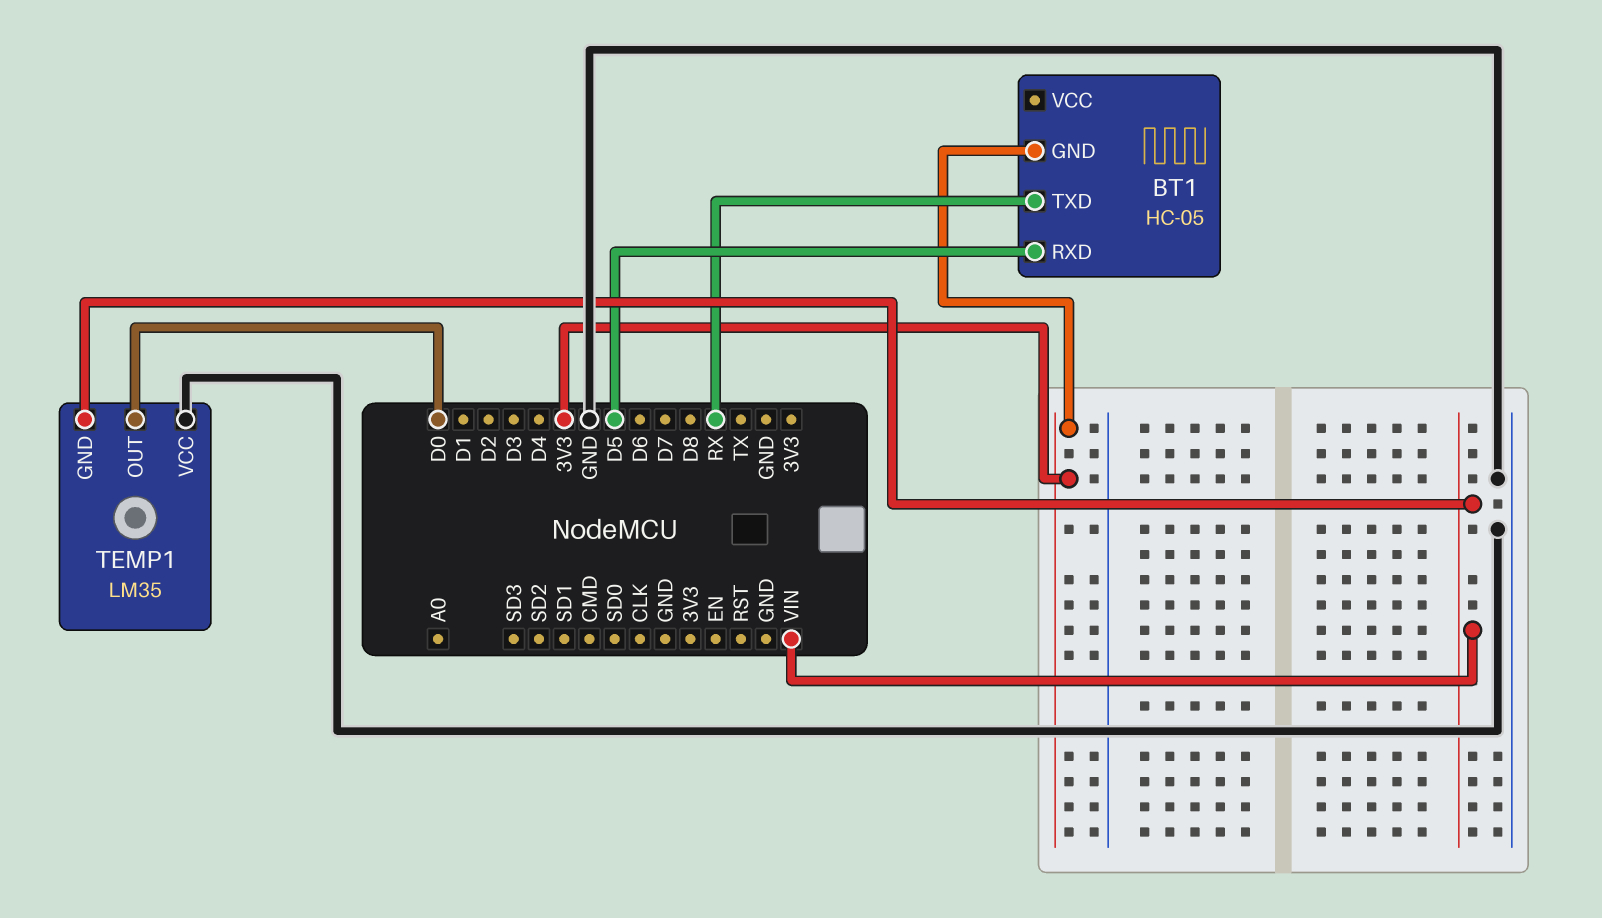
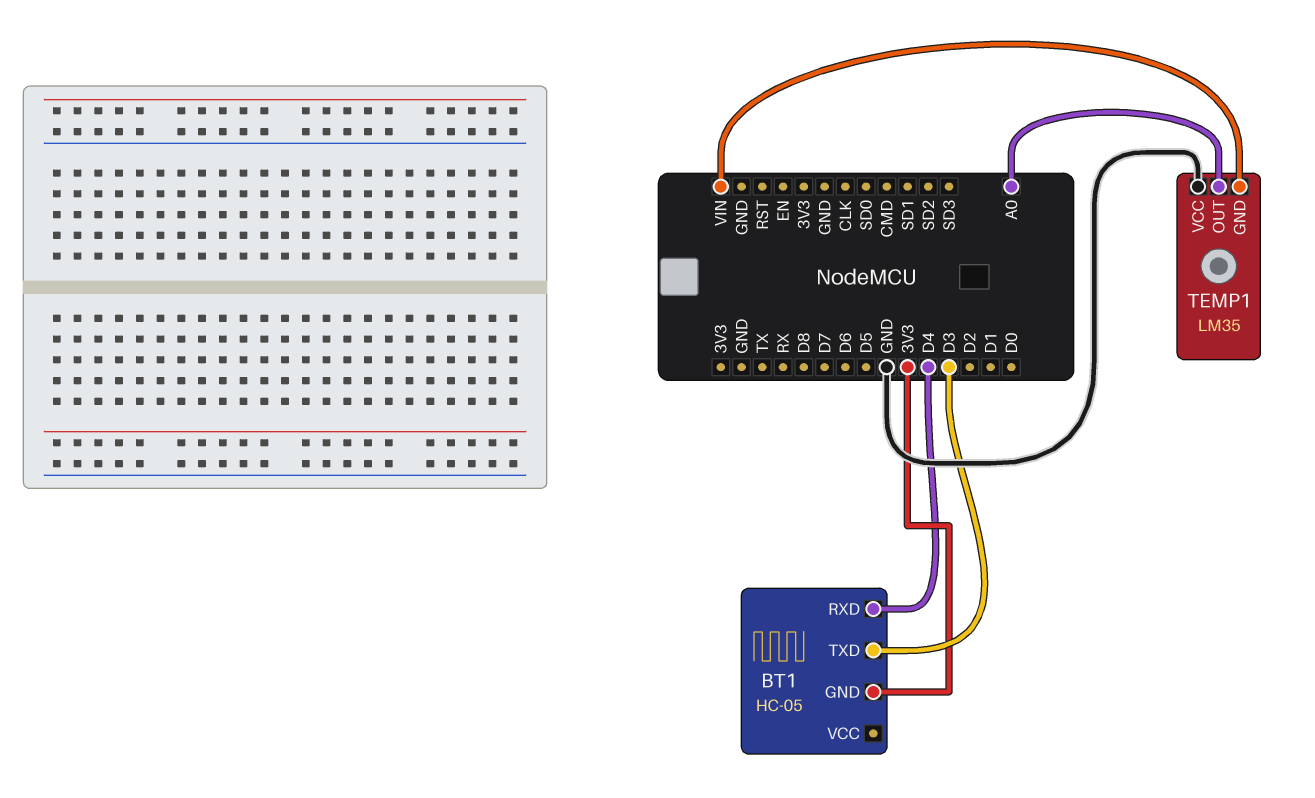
BT1 pin RXD: D5 -> D4
BT1 pin TXD: RX -> D3
TEMP1 pin OUT: D0 -> A0

